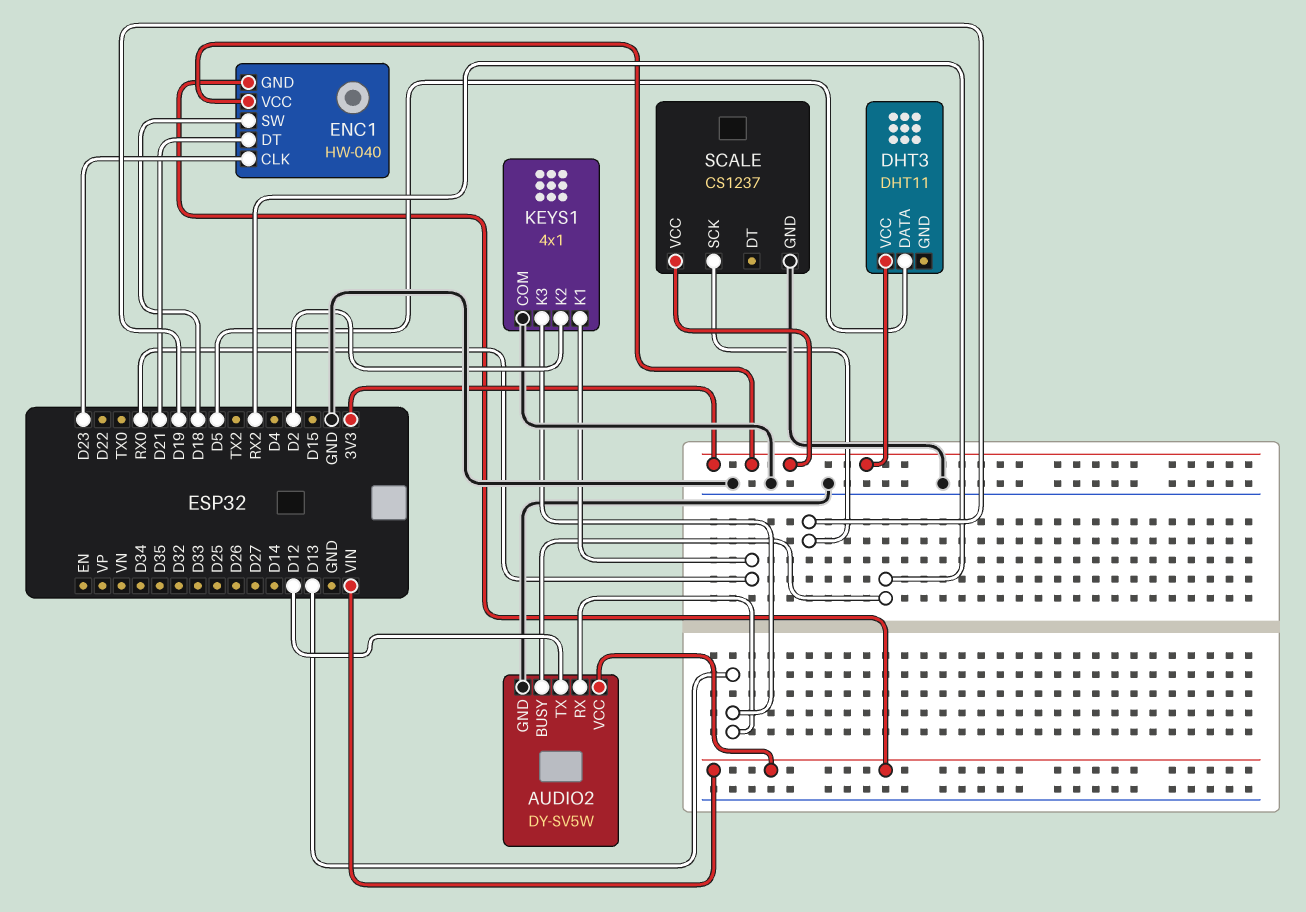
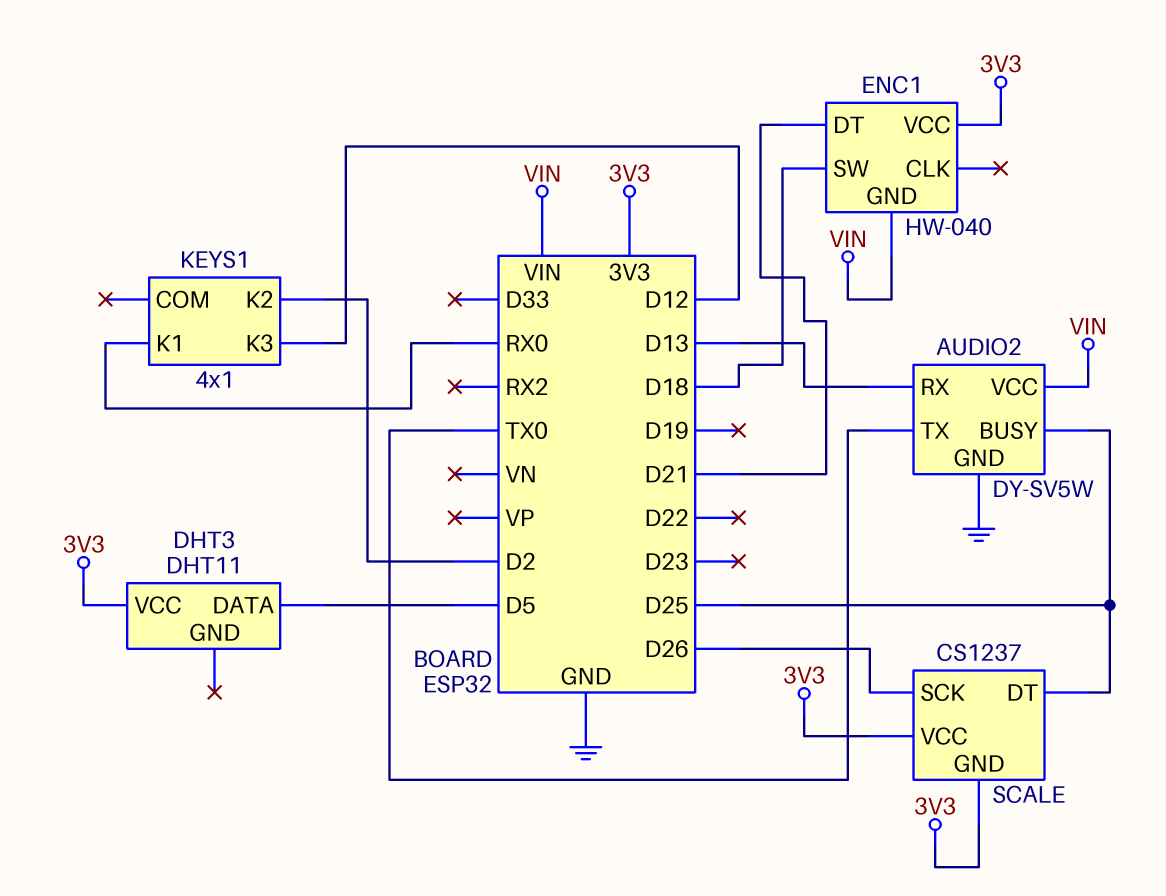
AUDIO2 pin BUSY: RX2 -> D25
AUDIO2 pin TX: D12 -> TX0
ENC1 pin CLK: D23 -> none
KEYS1 pin COM: GND -> none
KEYS1 pin K3: D13 -> D12
SCALE pin DT: none -> D25
SCALE pin GND: GND -> 3V3
SCALE pin SCK: D19 -> D26

